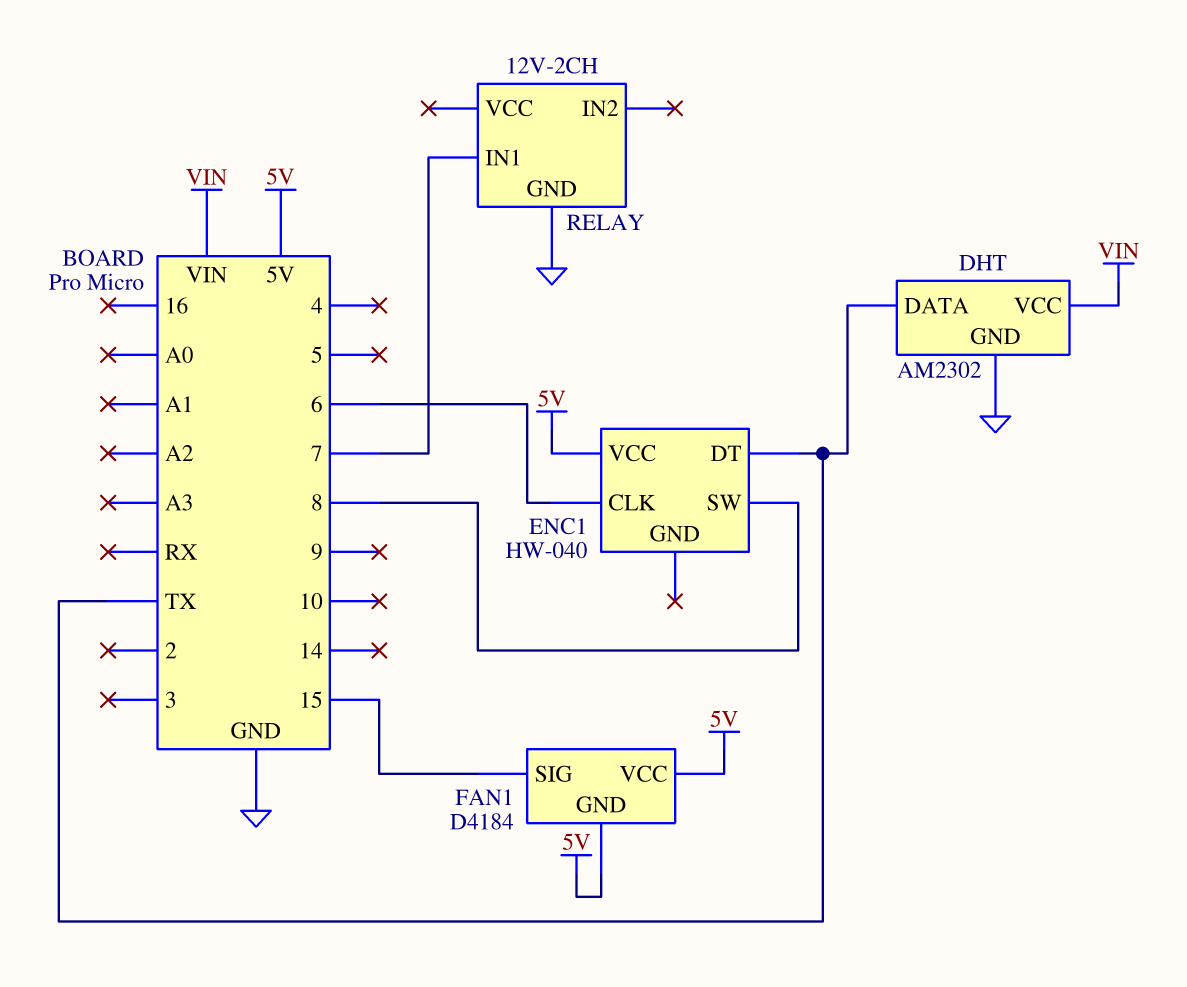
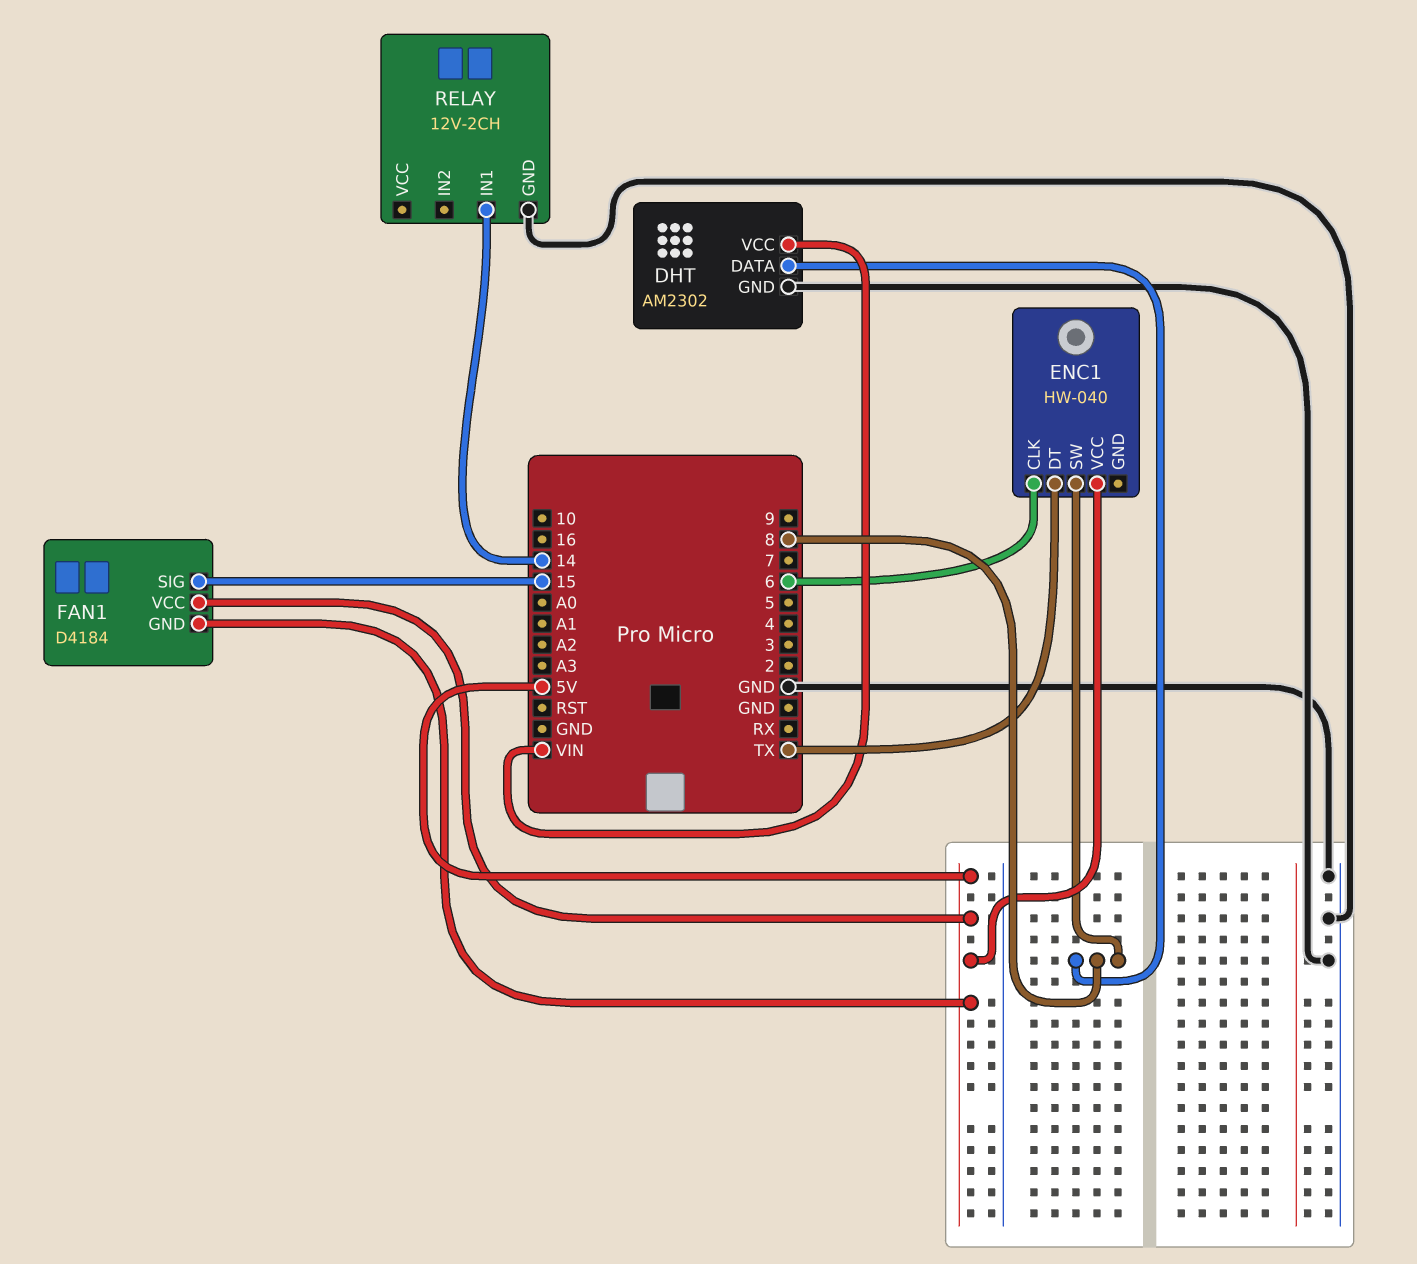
DHT pin DATA: TX -> 8
RELAY pin IN1: 7 -> 14

